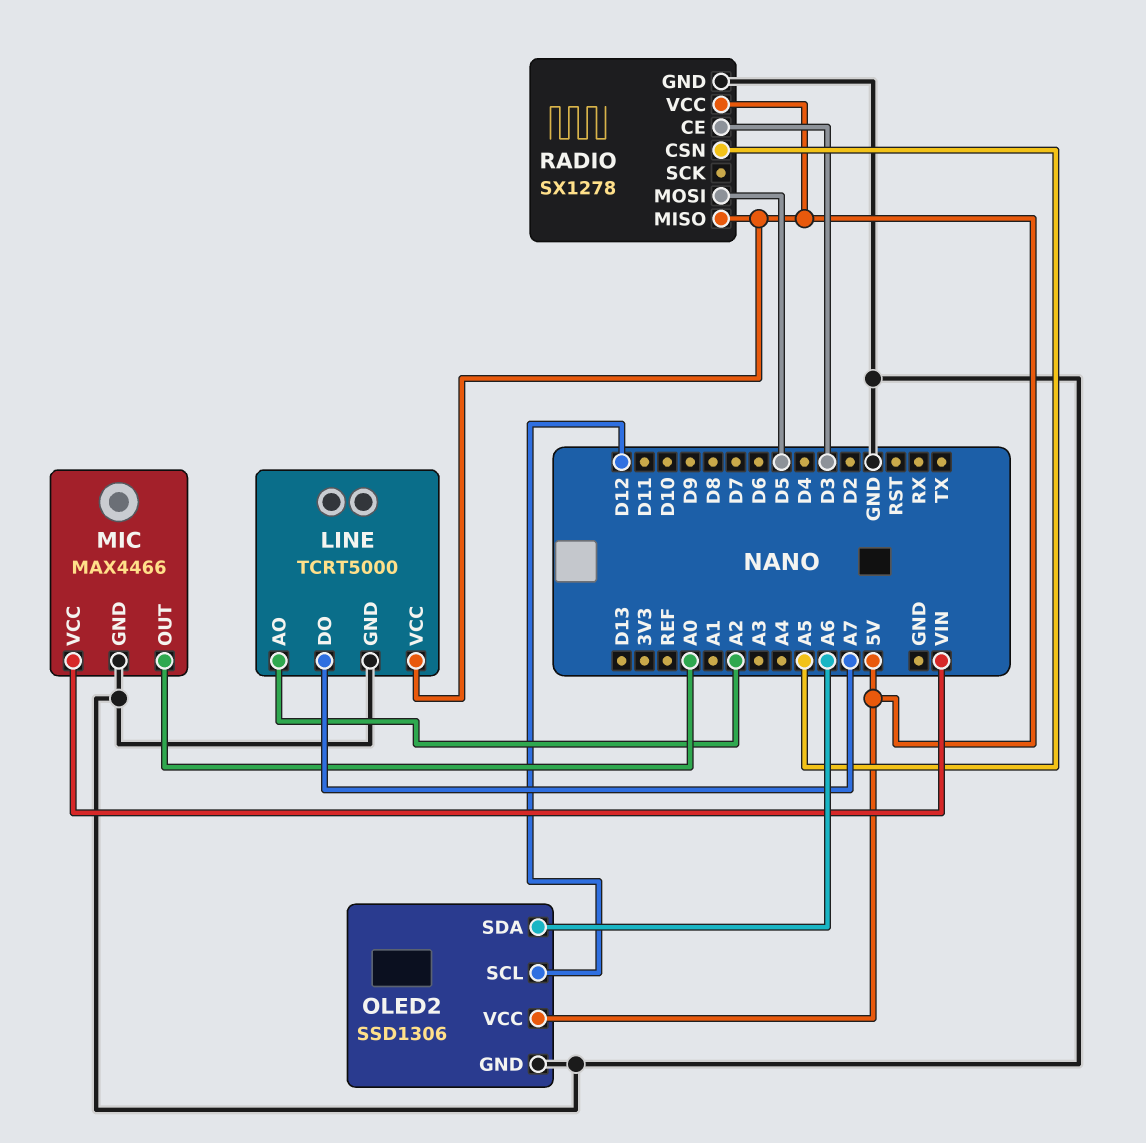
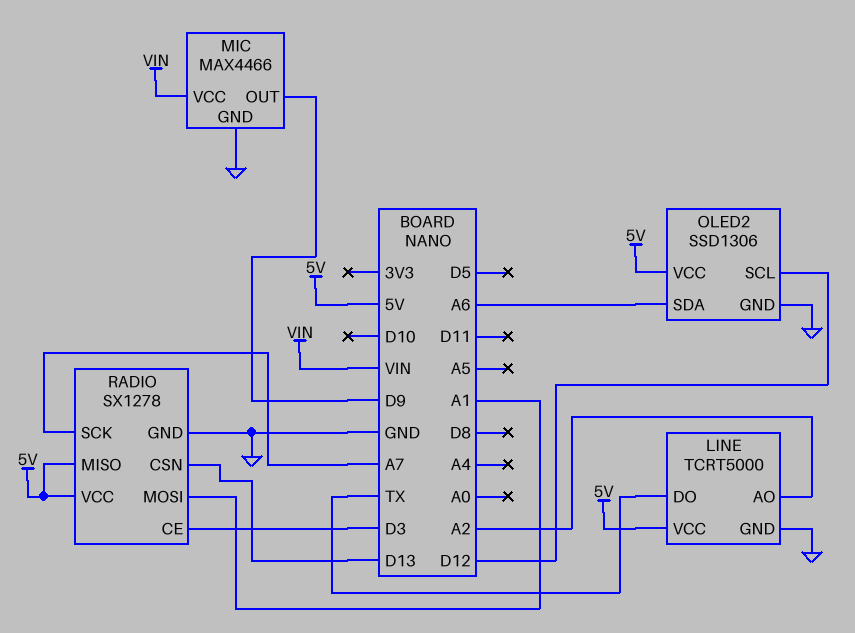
LINE pin DO: A7 -> TX
MIC pin OUT: A0 -> D9
RADIO pin CSN: A5 -> D13
RADIO pin MOSI: D5 -> A1
RADIO pin SCK: none -> A7

